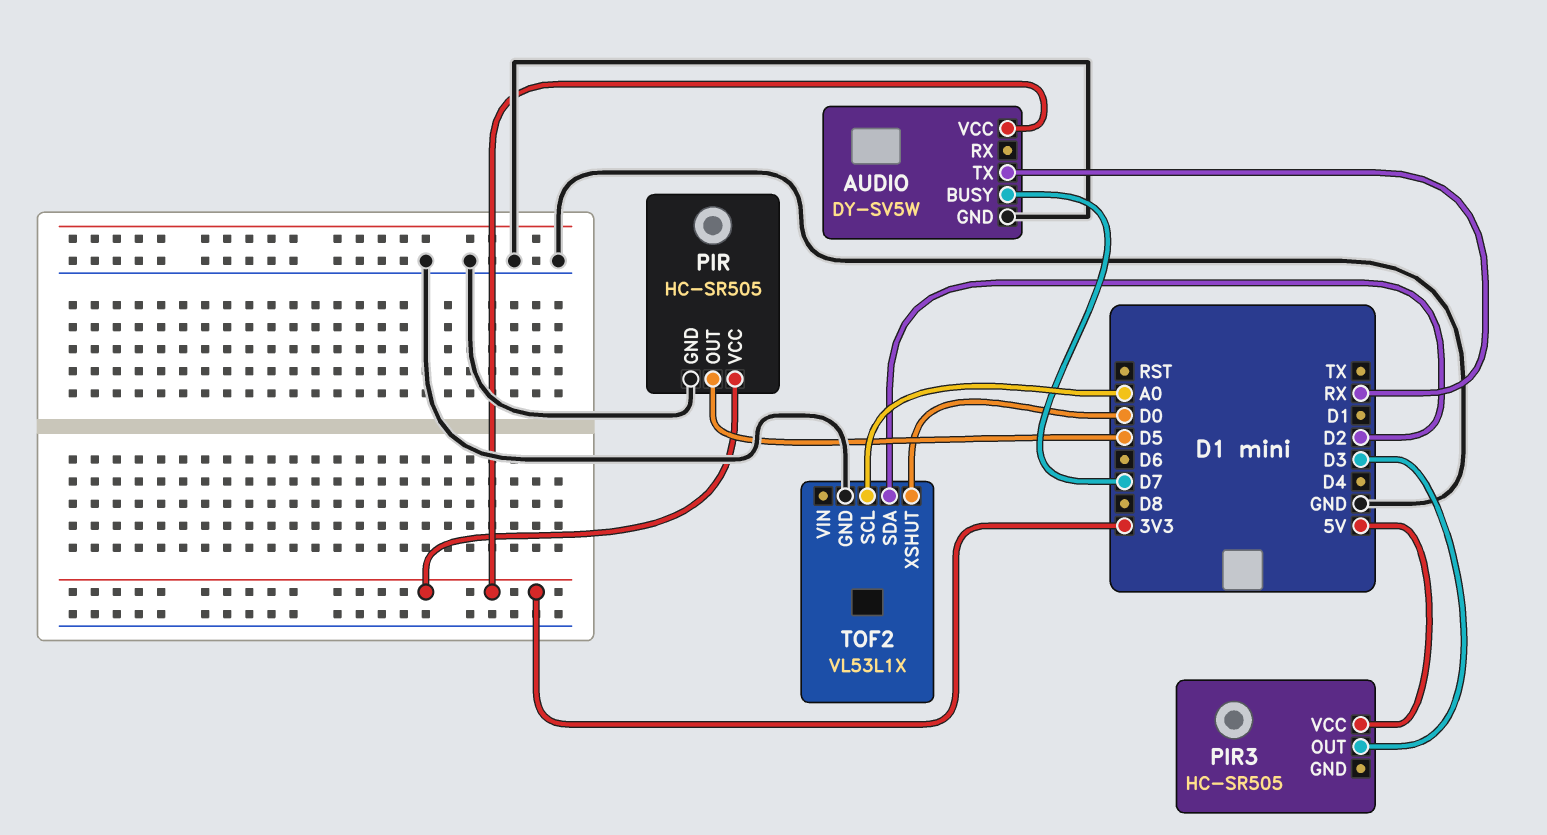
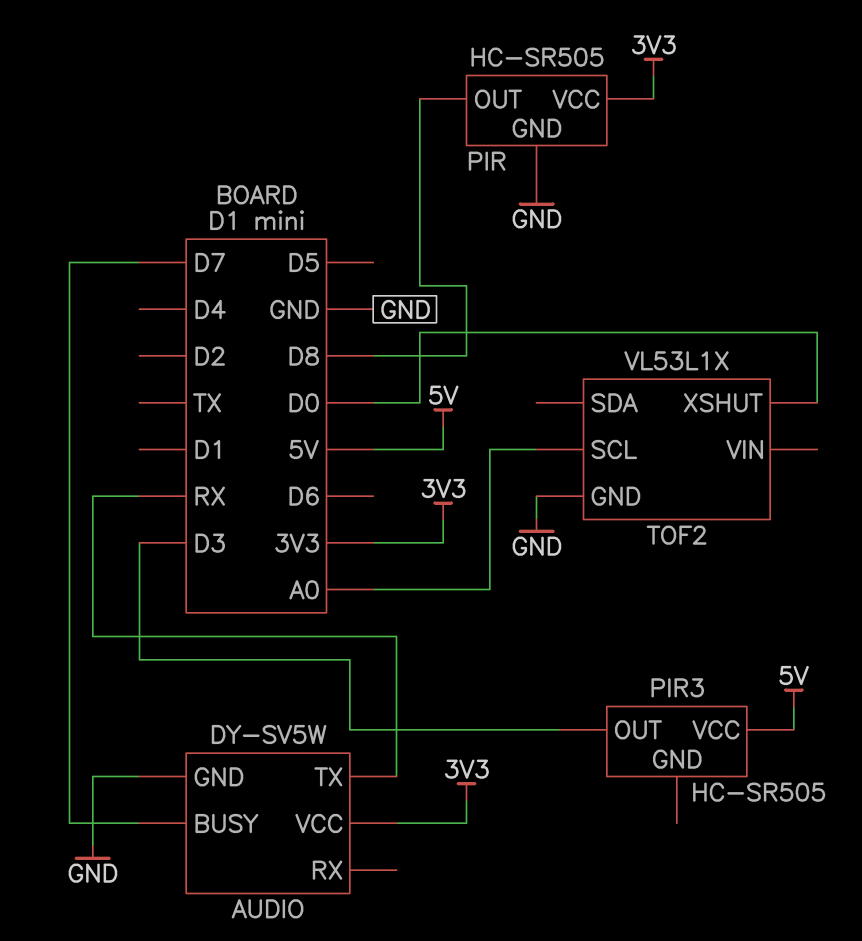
PIR pin OUT: D5 -> D8
TOF2 pin SDA: D2 -> none

